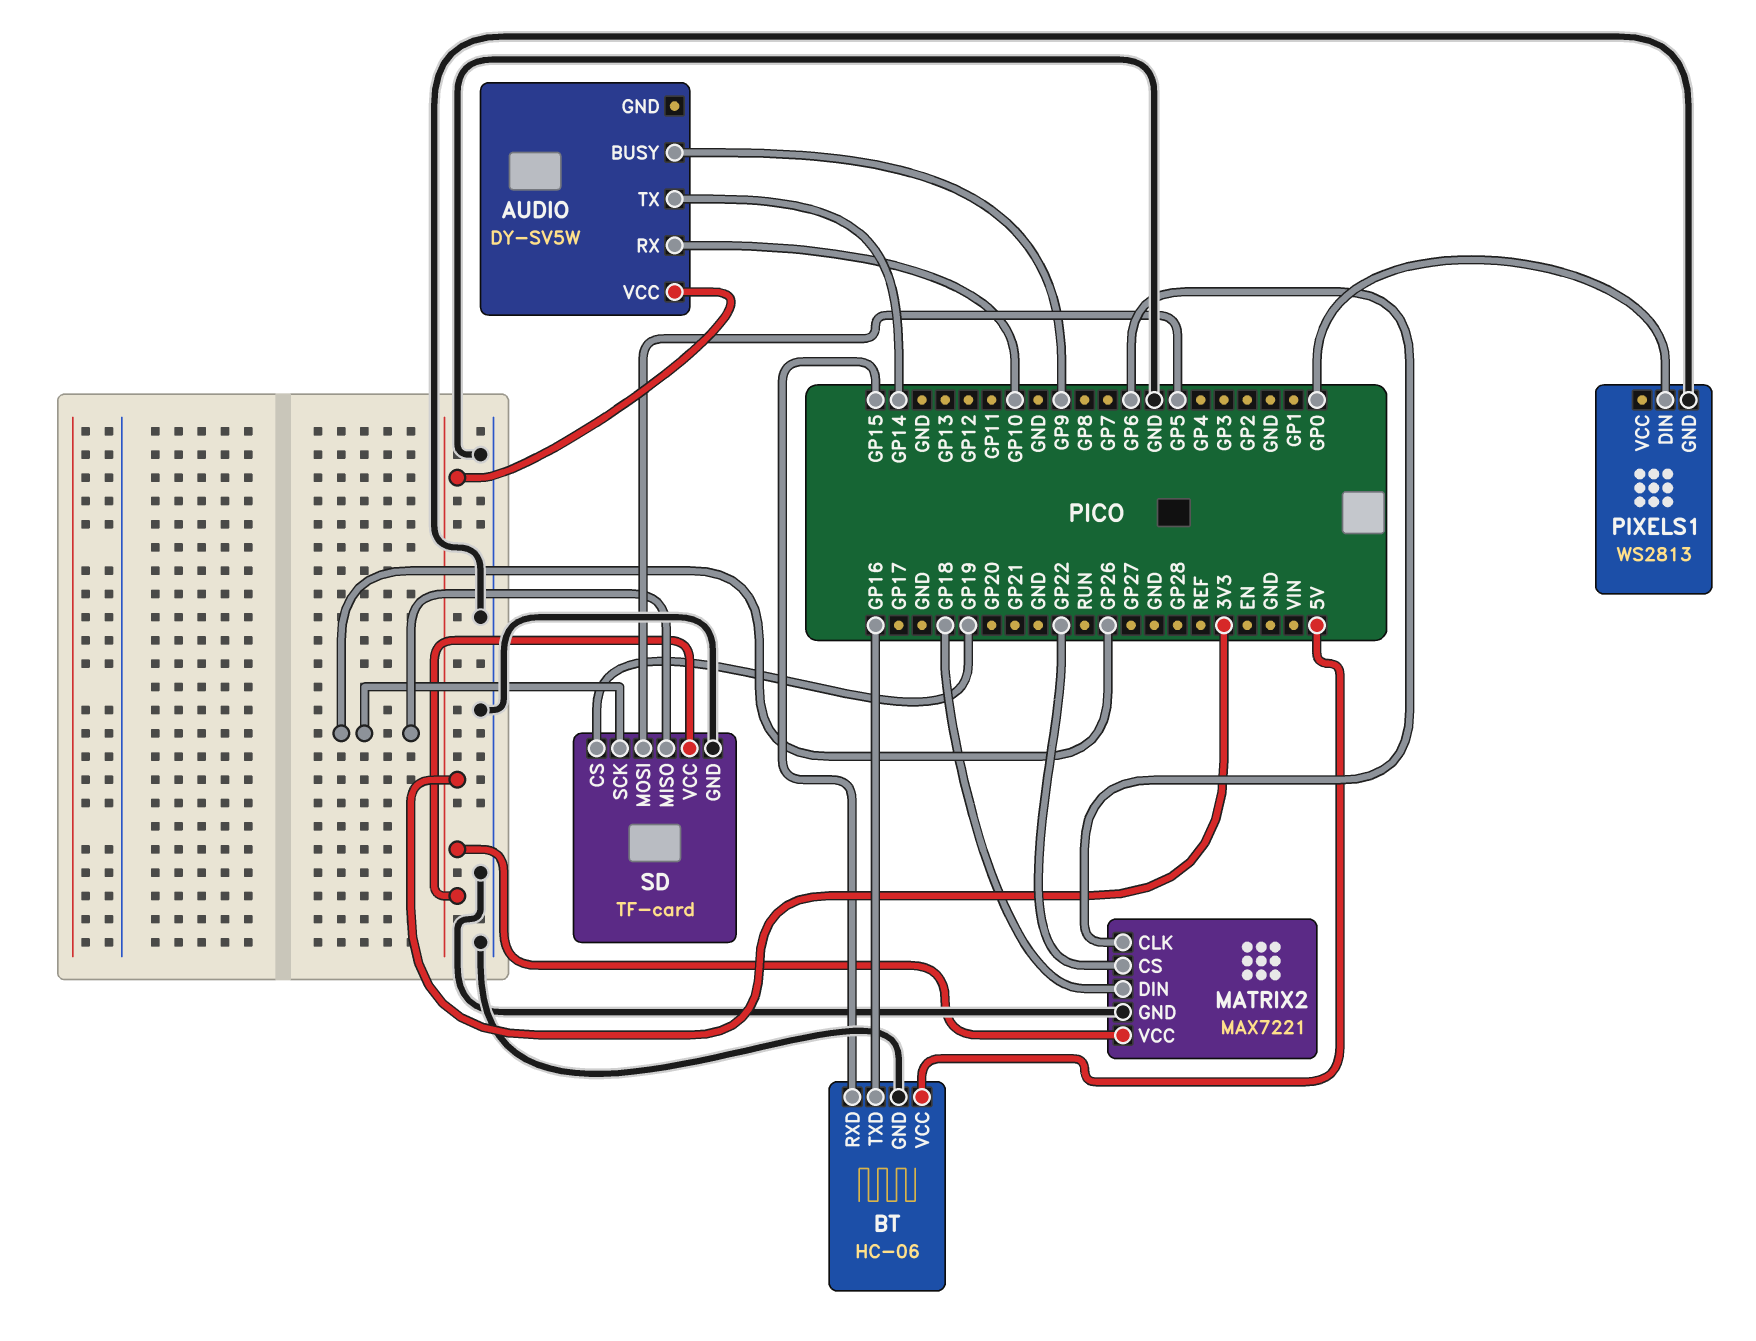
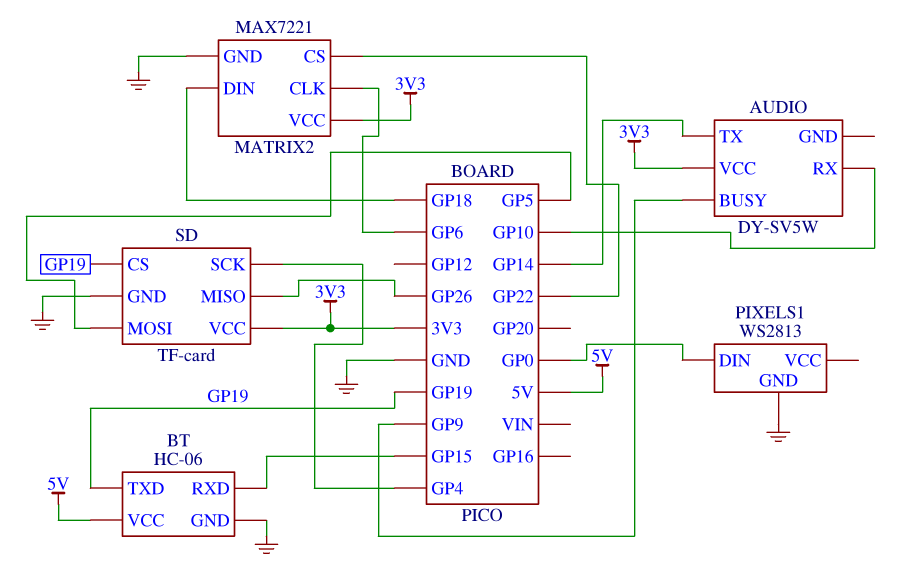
BT pin TXD: GP16 -> GP19
SD pin SCK: GP26 -> GP4

